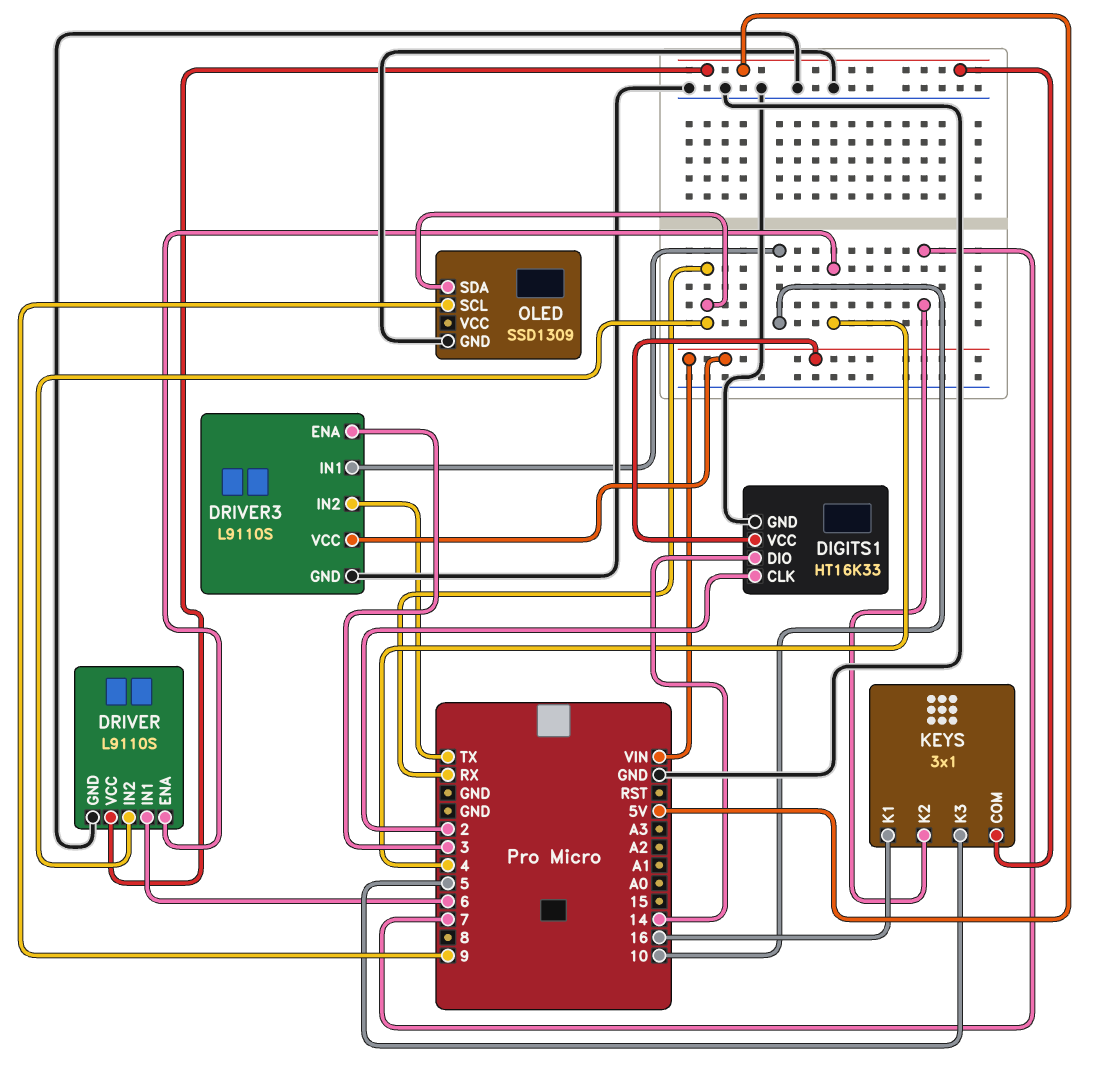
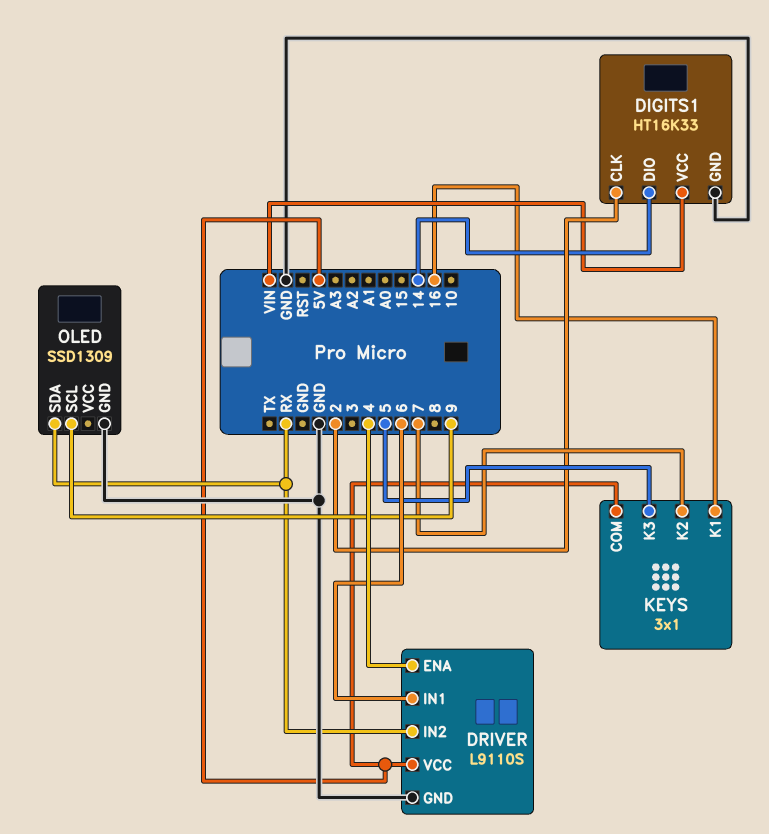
DRIVER3: L9110S -> none
DRIVER3 pin ENA: 3 -> none
DRIVER3 pin GND: GND -> none
DRIVER3 pin IN1: 10 -> none
DRIVER3 pin IN2: TX -> none
DRIVER3 pin VCC: VIN -> none

